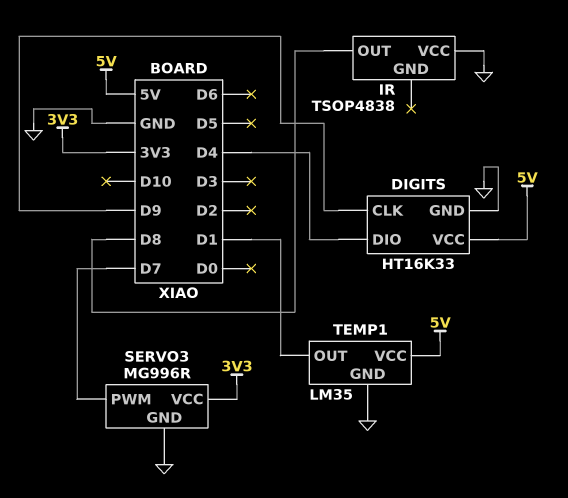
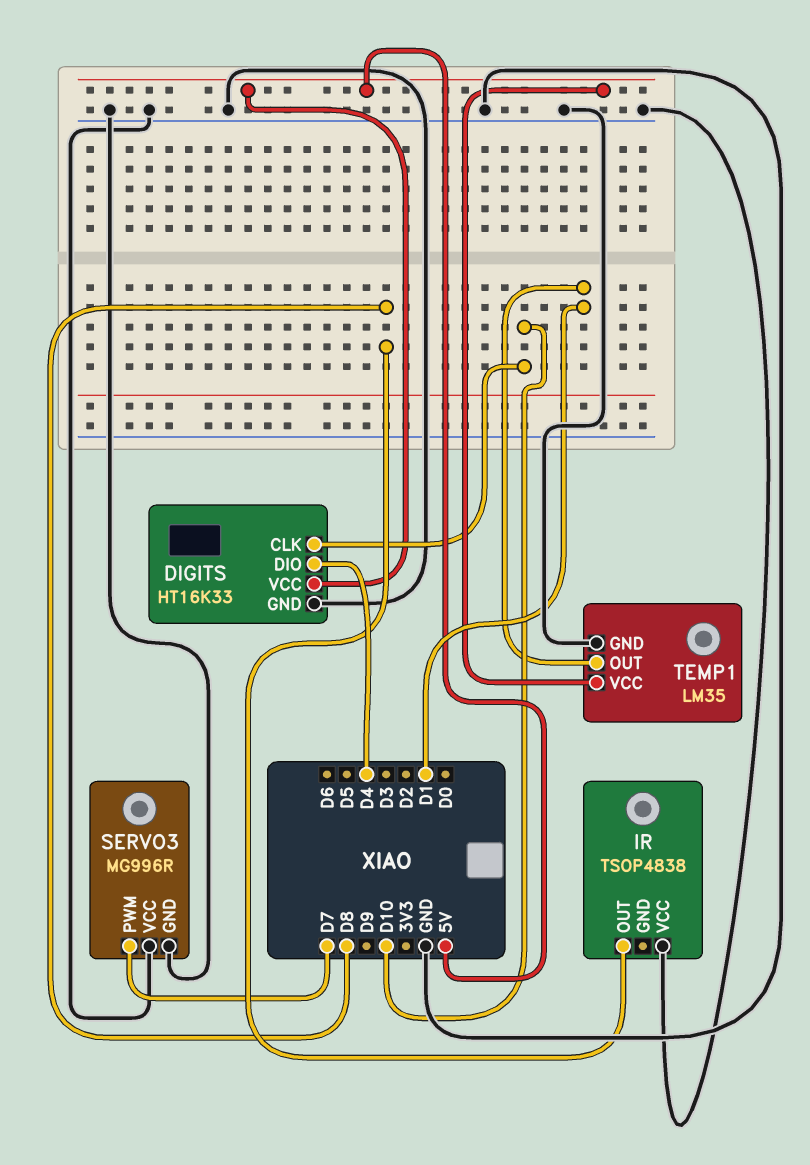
DIGITS pin CLK: D9 -> D10
SERVO3 pin VCC: 3V3 -> GND

